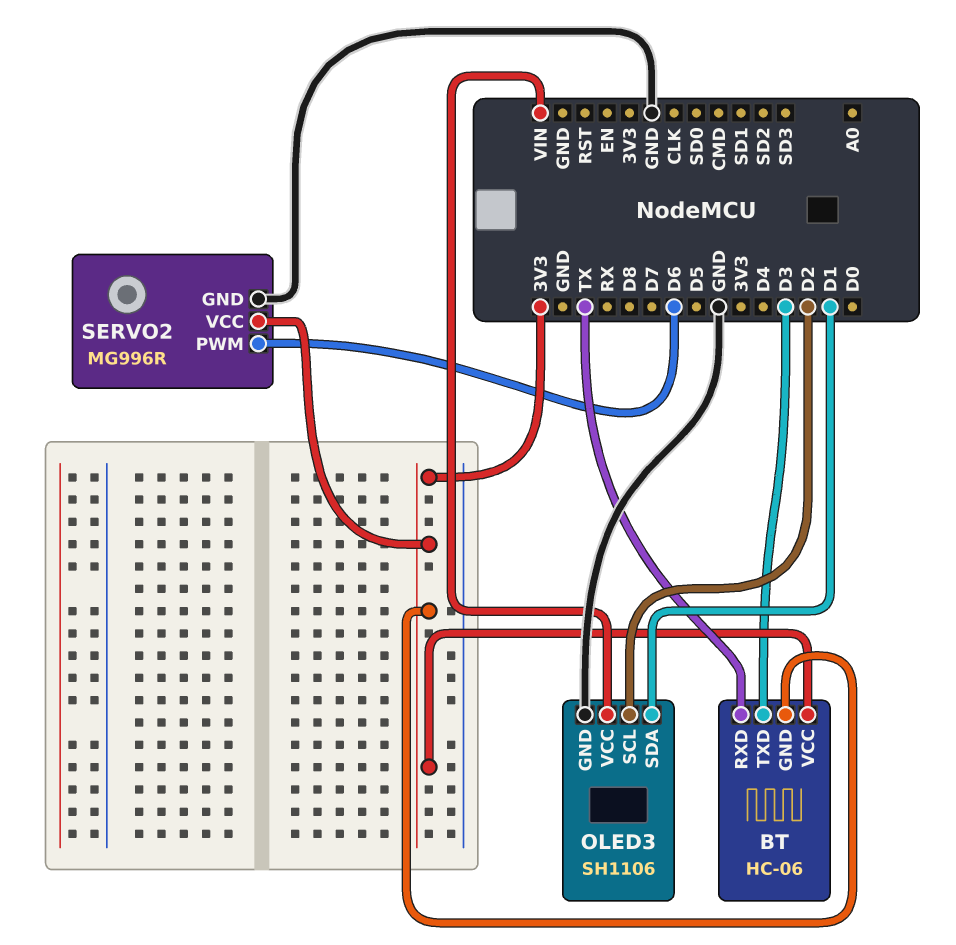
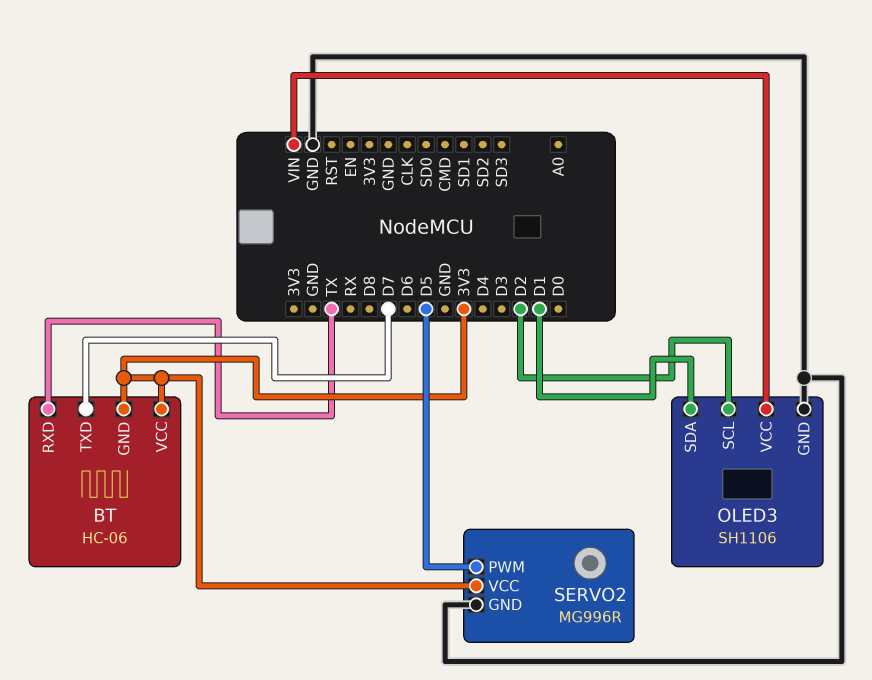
BT pin TXD: D3 -> D7
SERVO2 pin PWM: D6 -> D5

